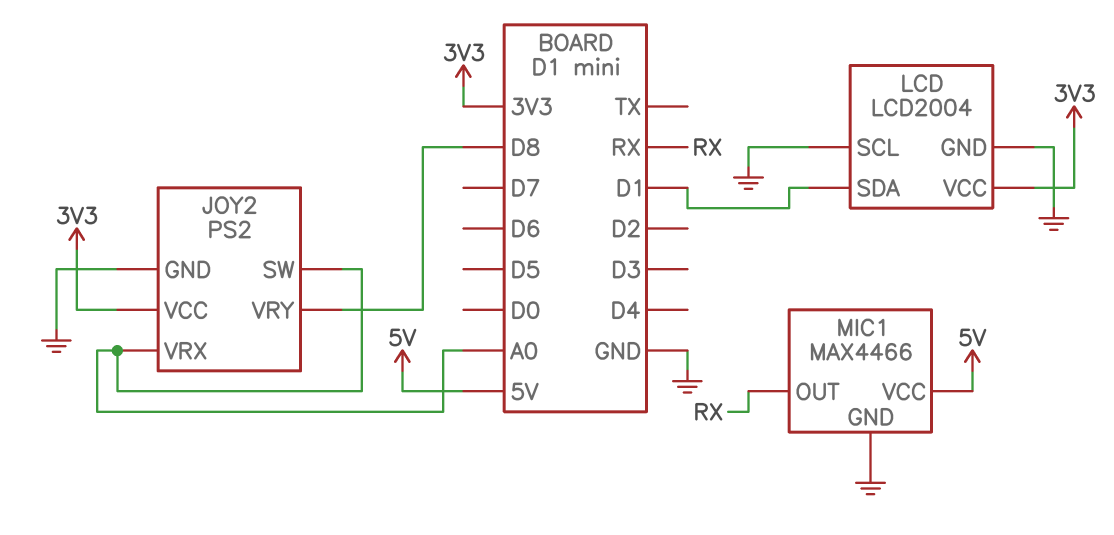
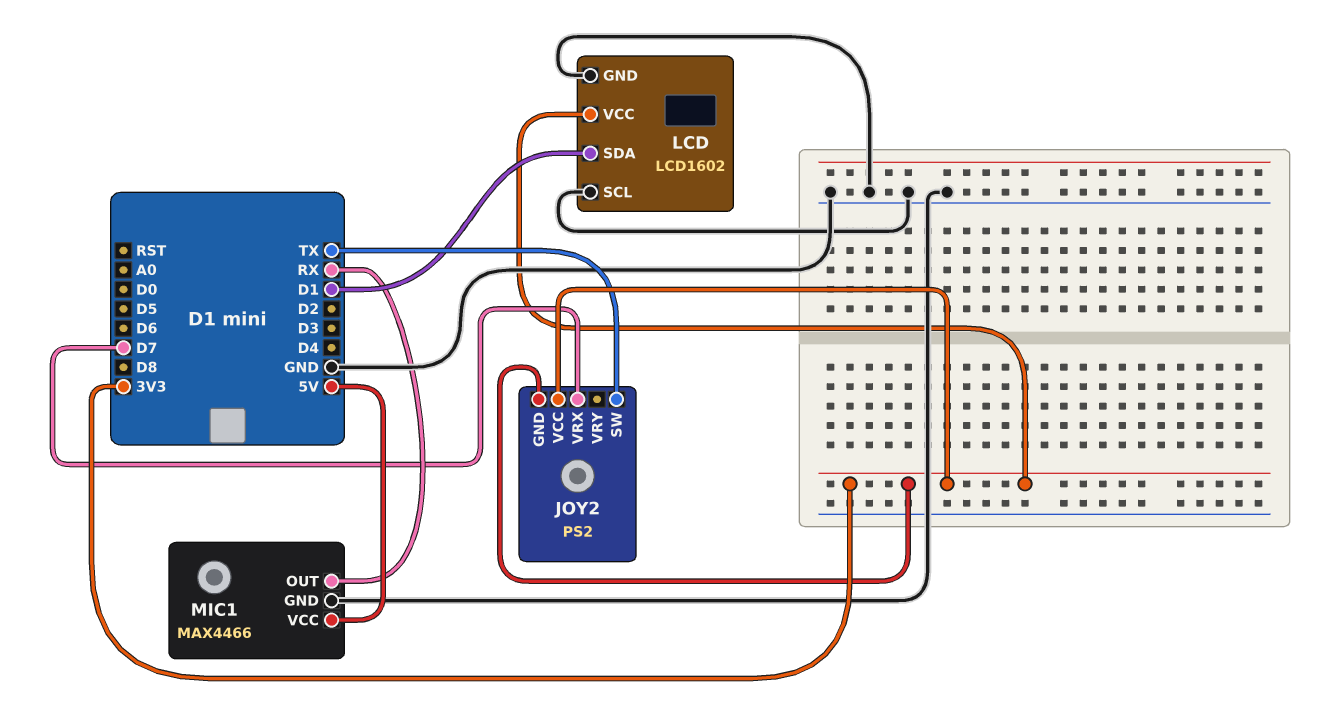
JOY2 pin GND: GND -> 3V3
JOY2 pin SW: A0 -> TX
JOY2 pin VRX: A0 -> D7
JOY2 pin VRY: D8 -> none
LCD: LCD2004 -> LCD1602

